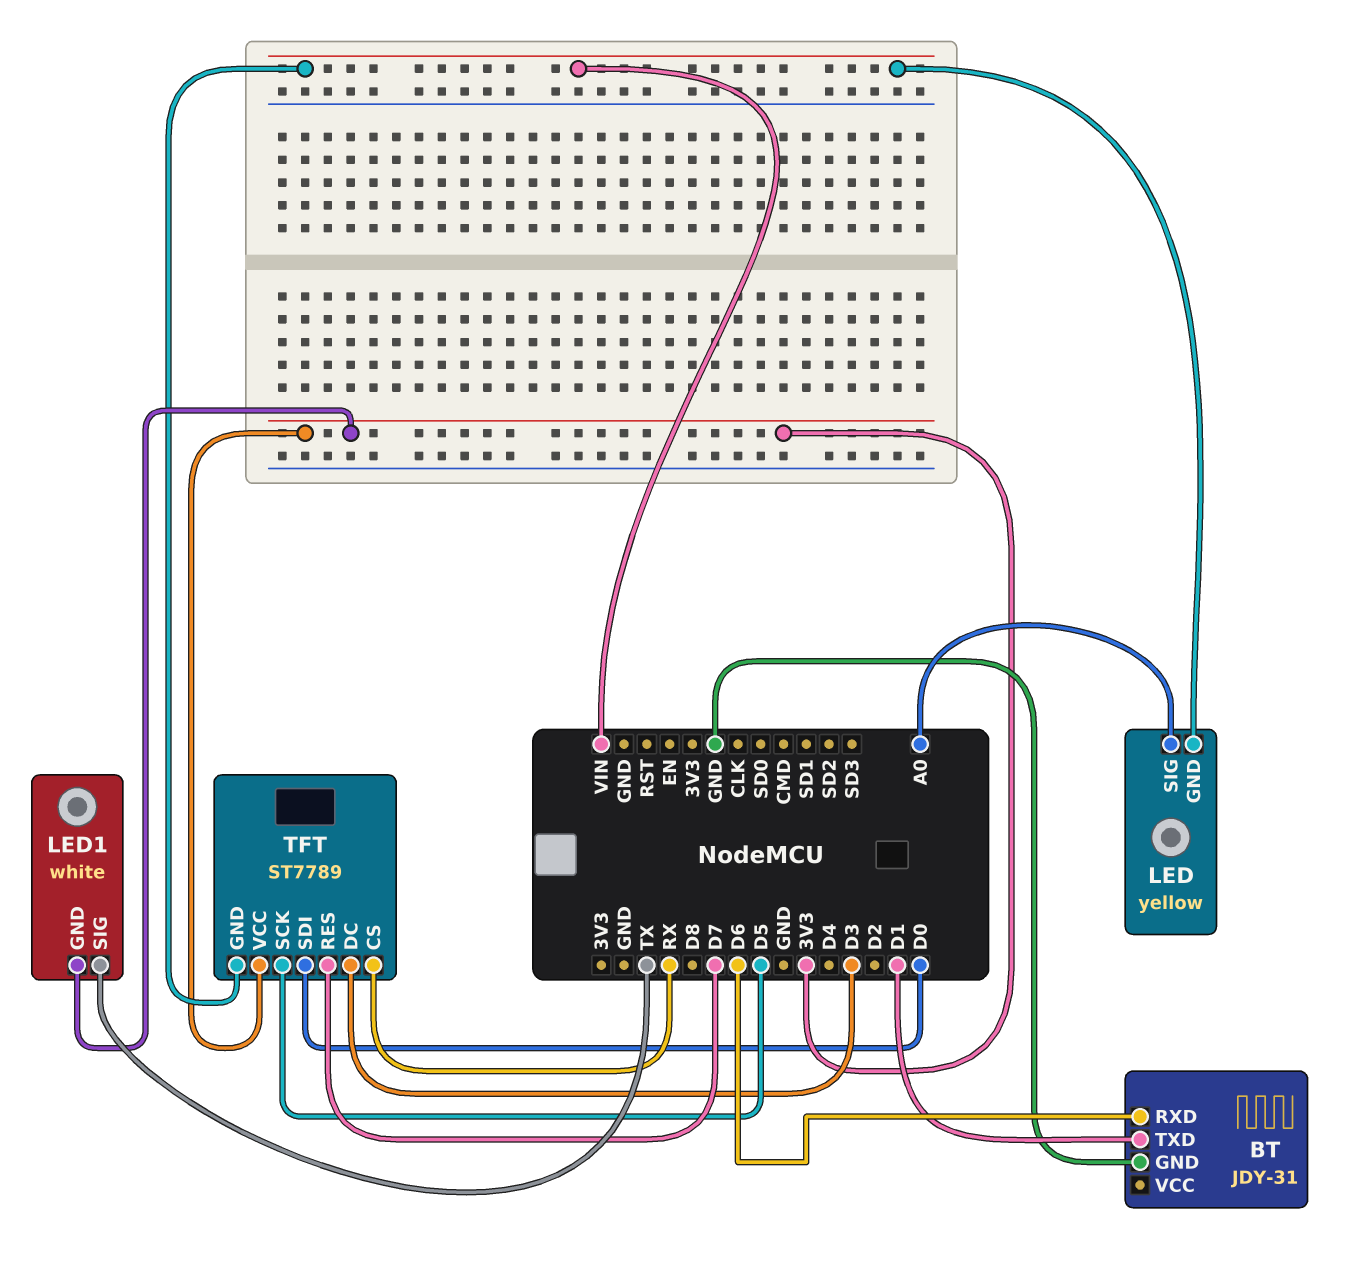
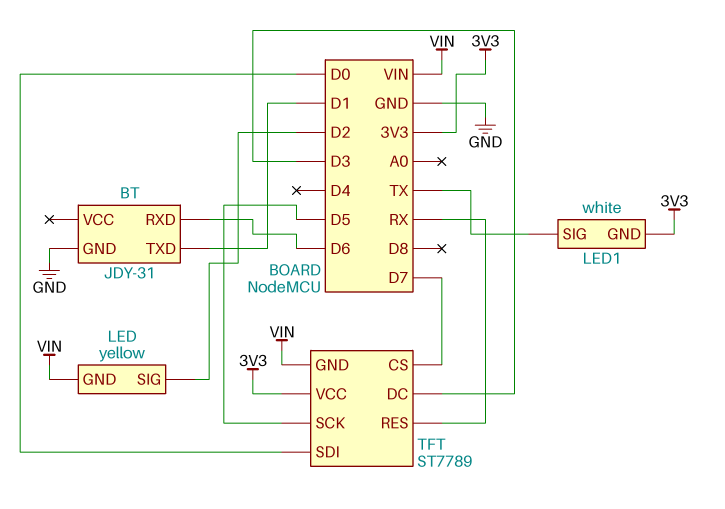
LED pin SIG: A0 -> D2
TFT pin CS: RX -> D7
TFT pin RES: D7 -> RX

